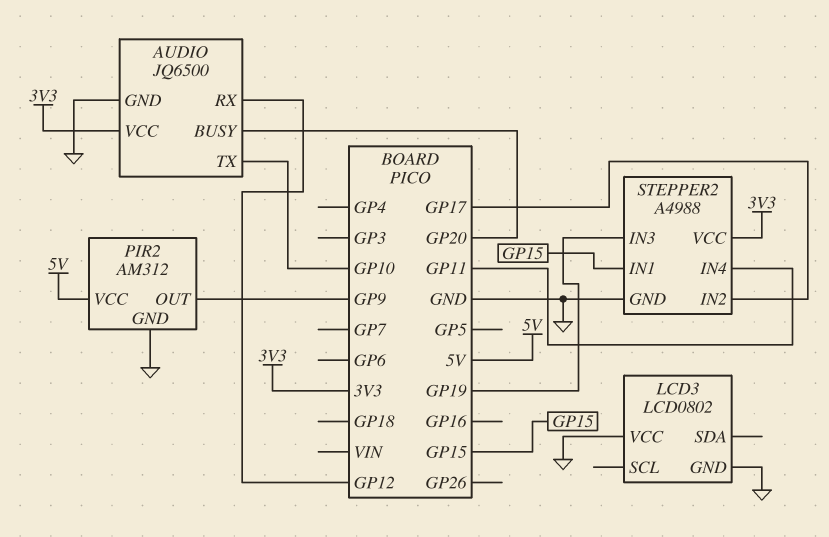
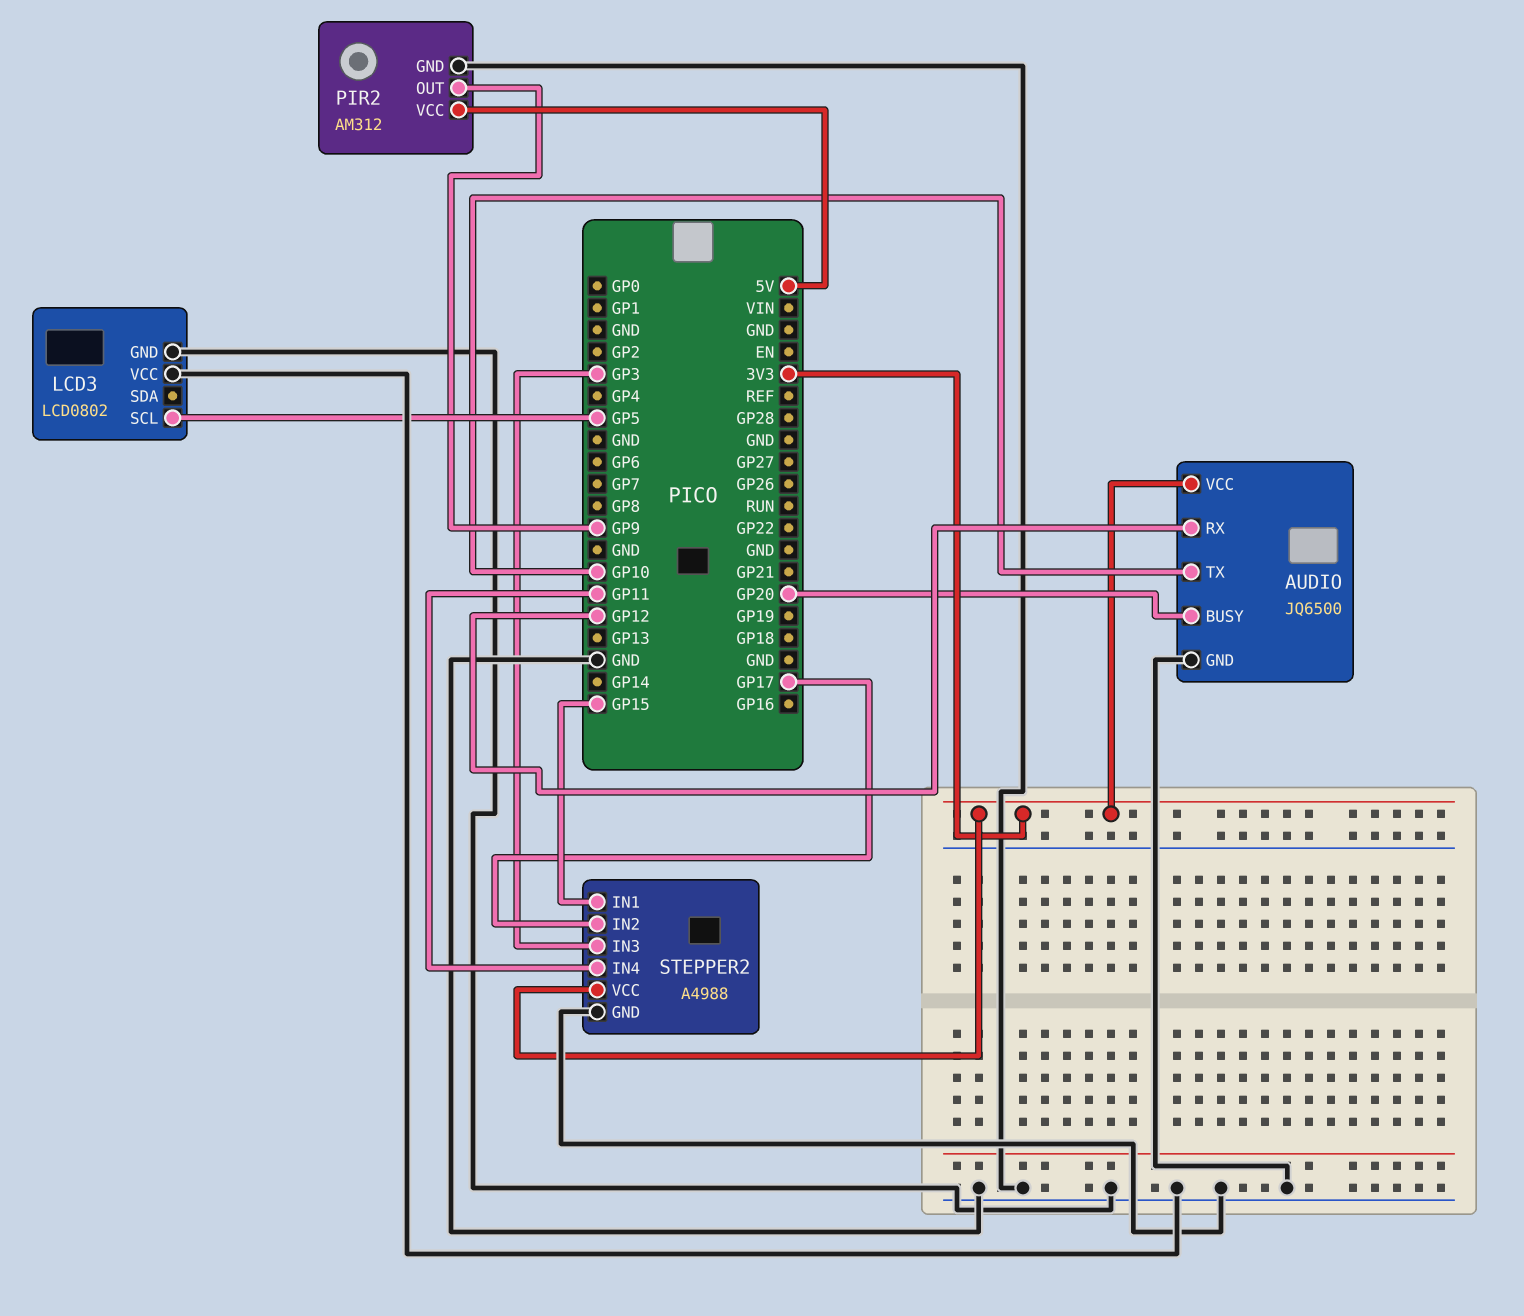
LCD3 pin SCL: none -> GP5
STEPPER2 pin IN3: GP19 -> GP3

